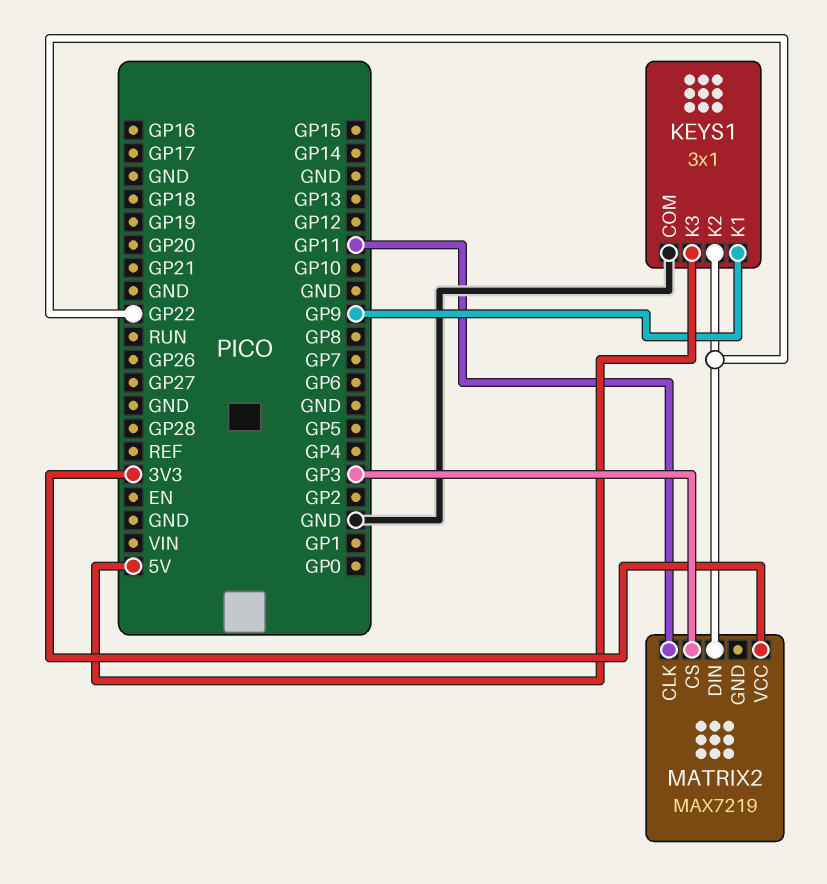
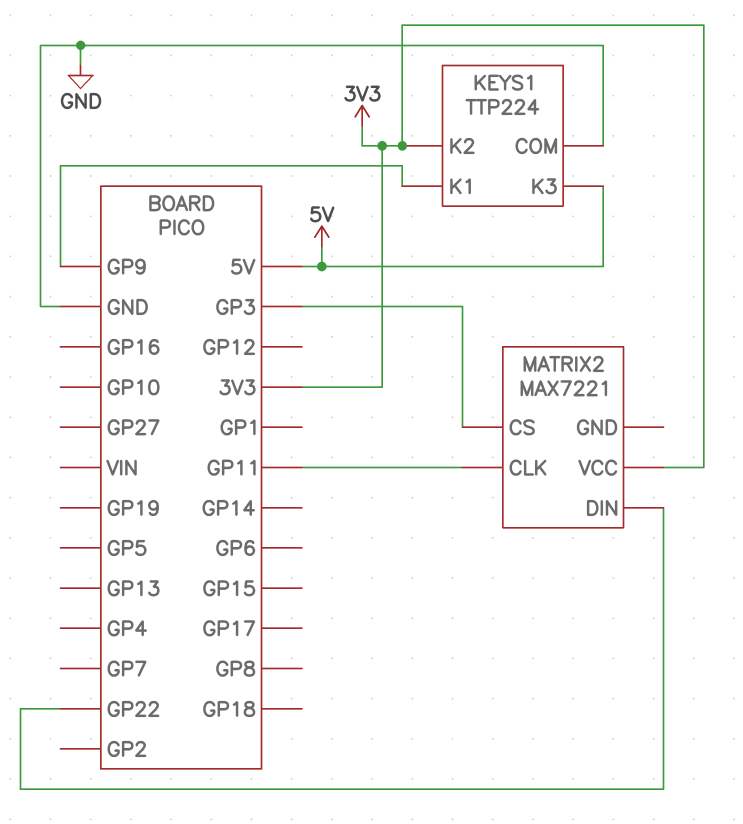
KEYS1: 3x1 -> TTP224
KEYS1 pin K2: GP22 -> 3V3
MATRIX2: MAX7219 -> MAX7221

